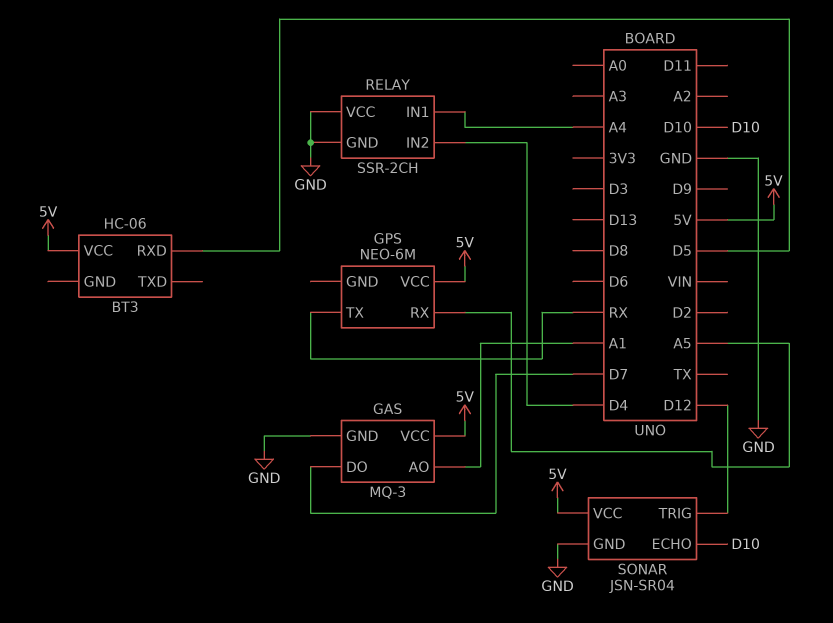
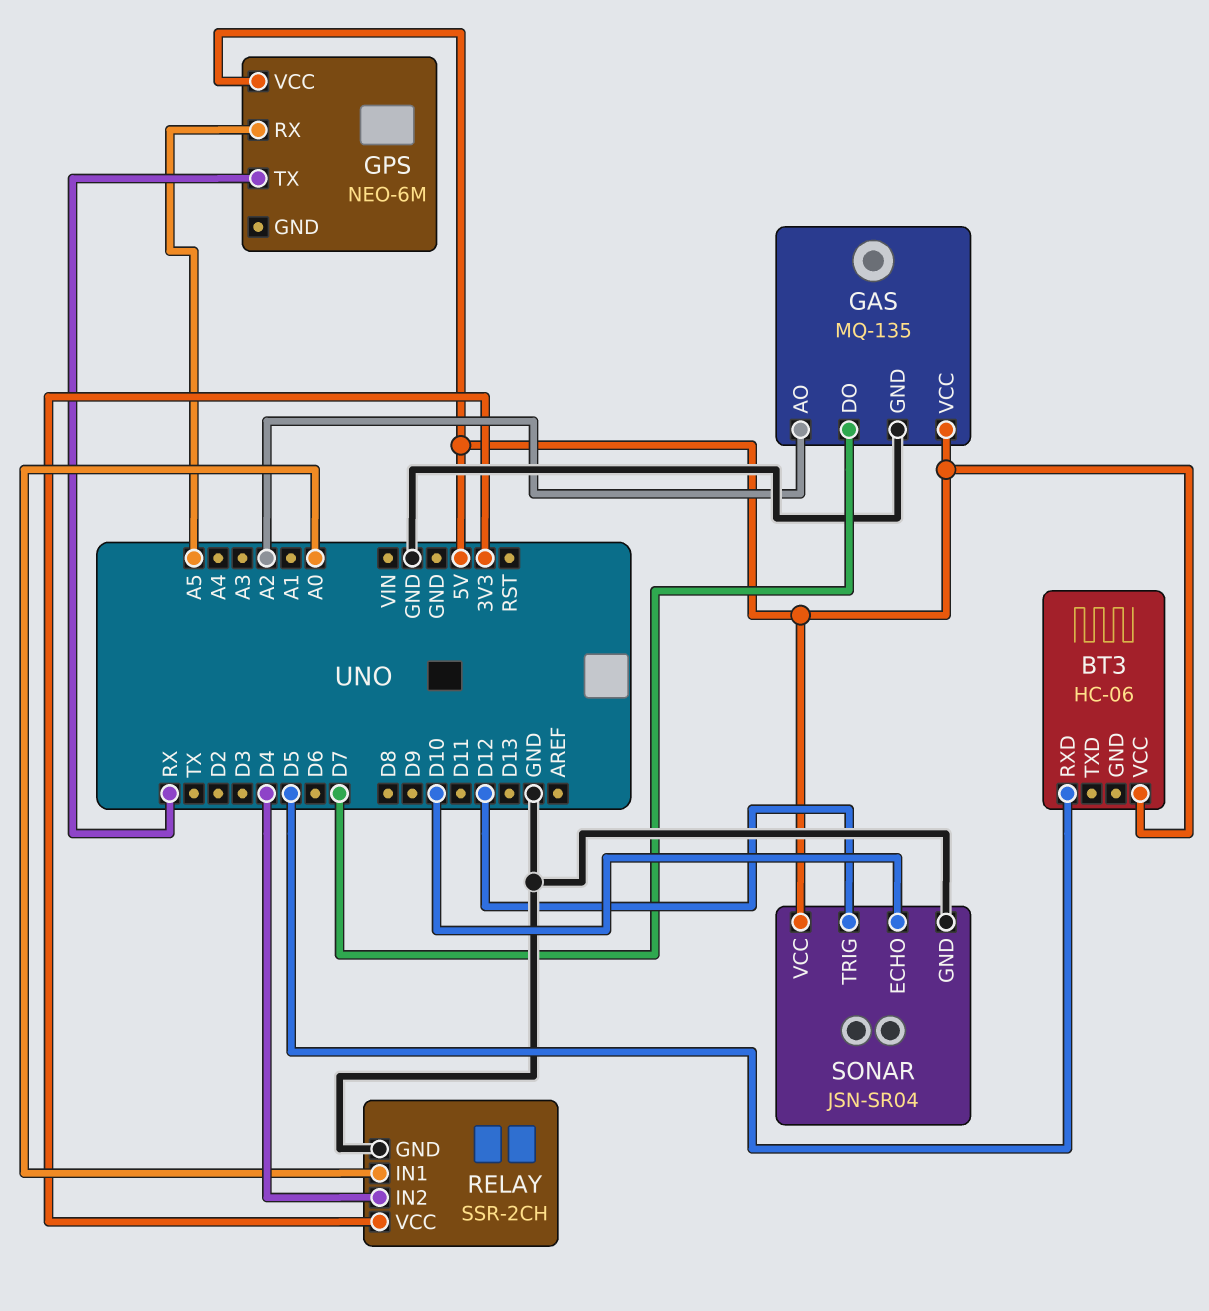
GAS: MQ-3 -> MQ-135
GAS pin AO: A1 -> A2
RELAY pin IN1: A4 -> A0
RELAY pin VCC: GND -> 3V3

